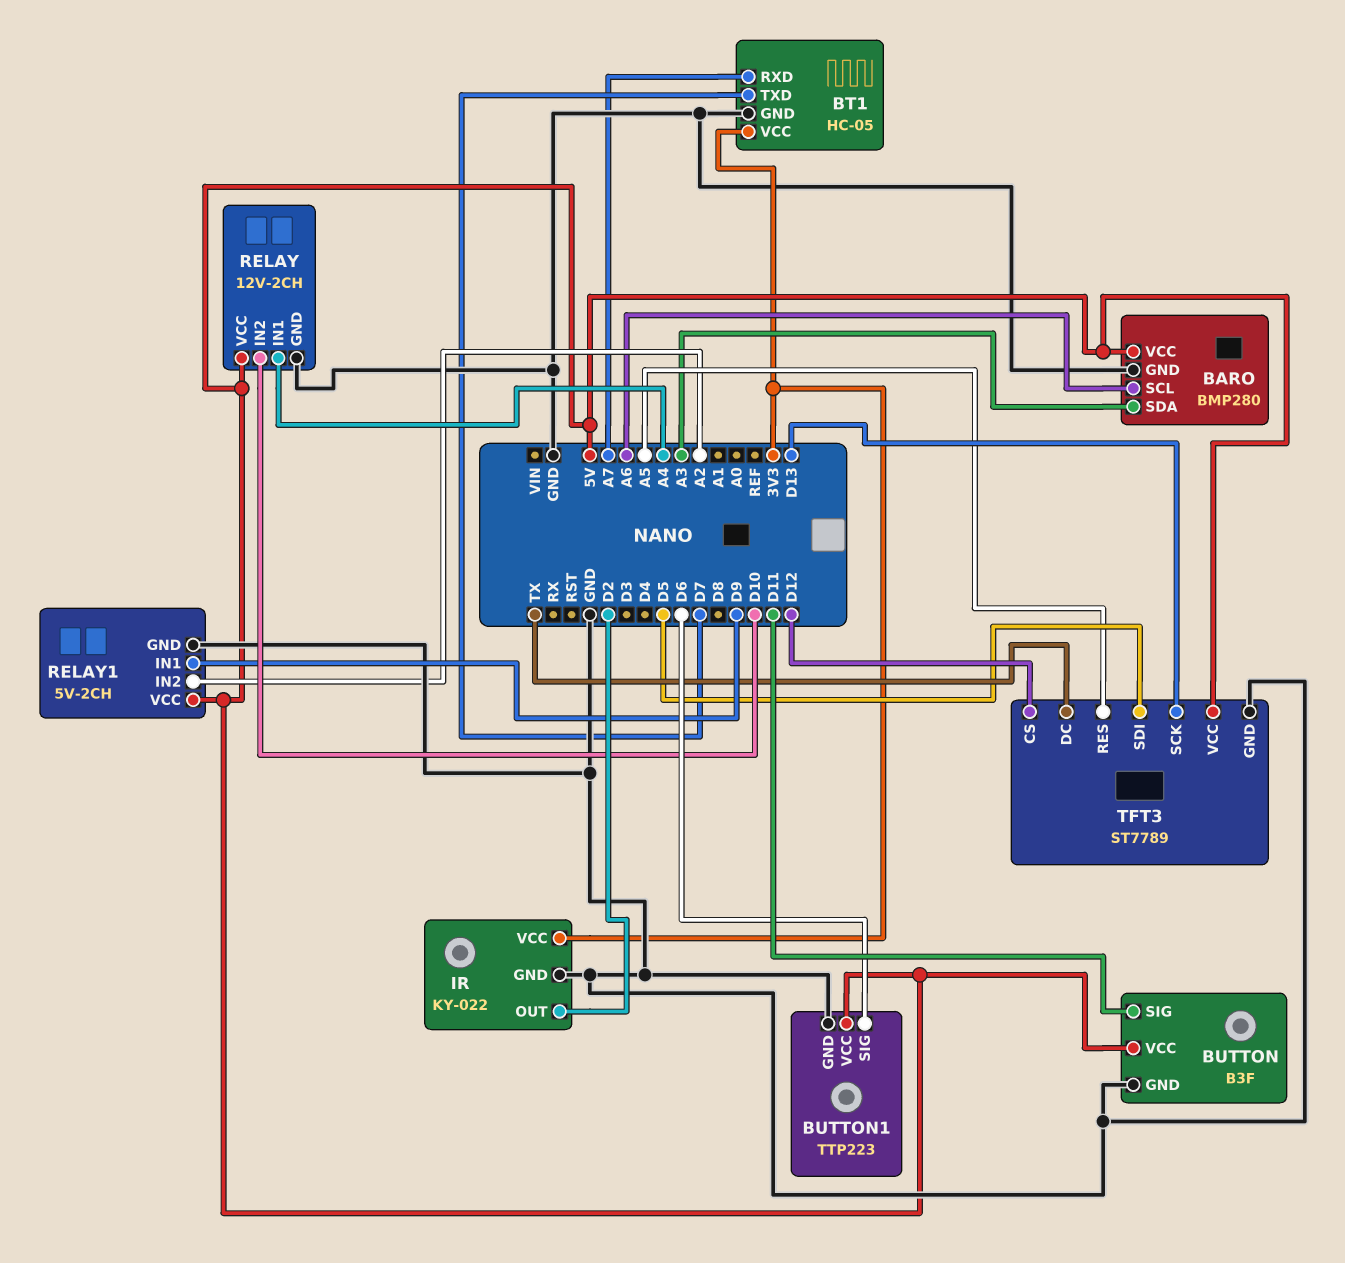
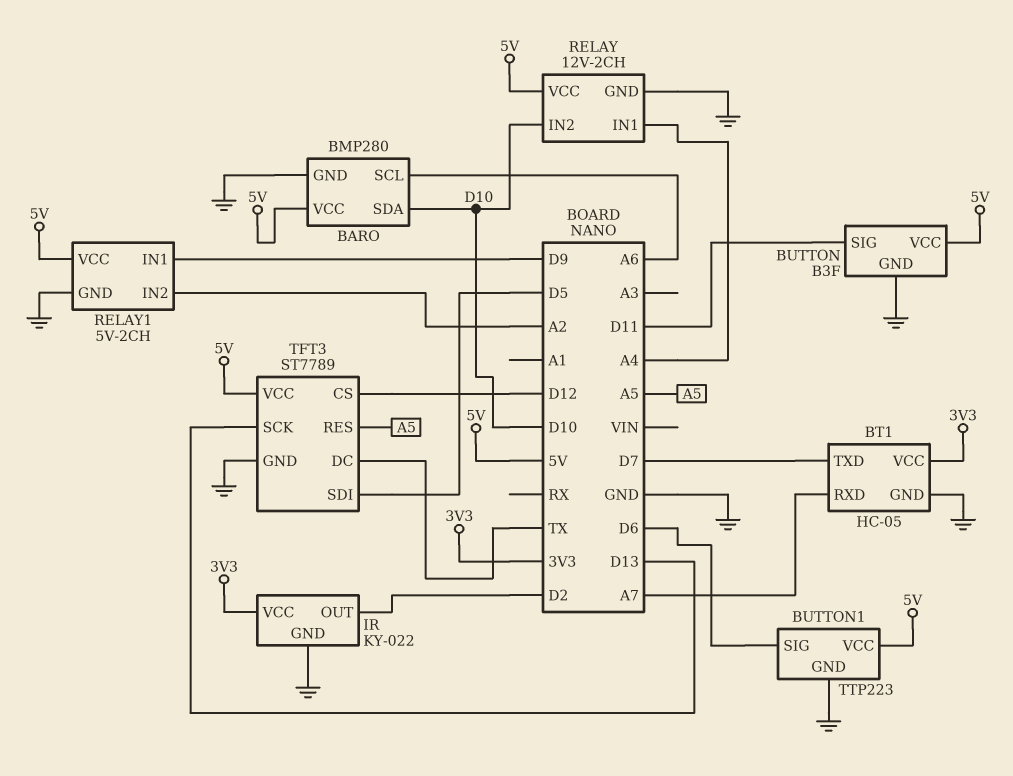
BARO pin SDA: A3 -> D10

